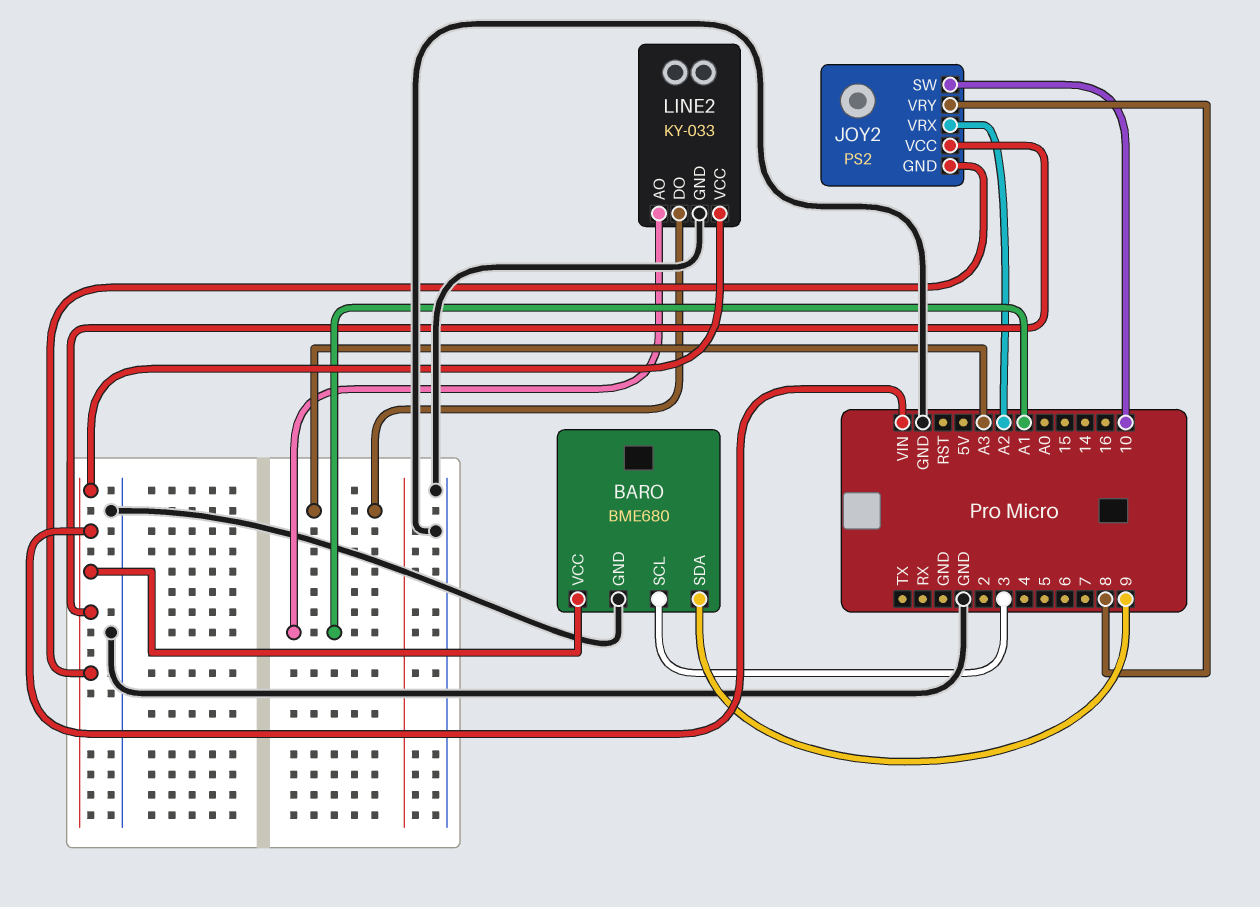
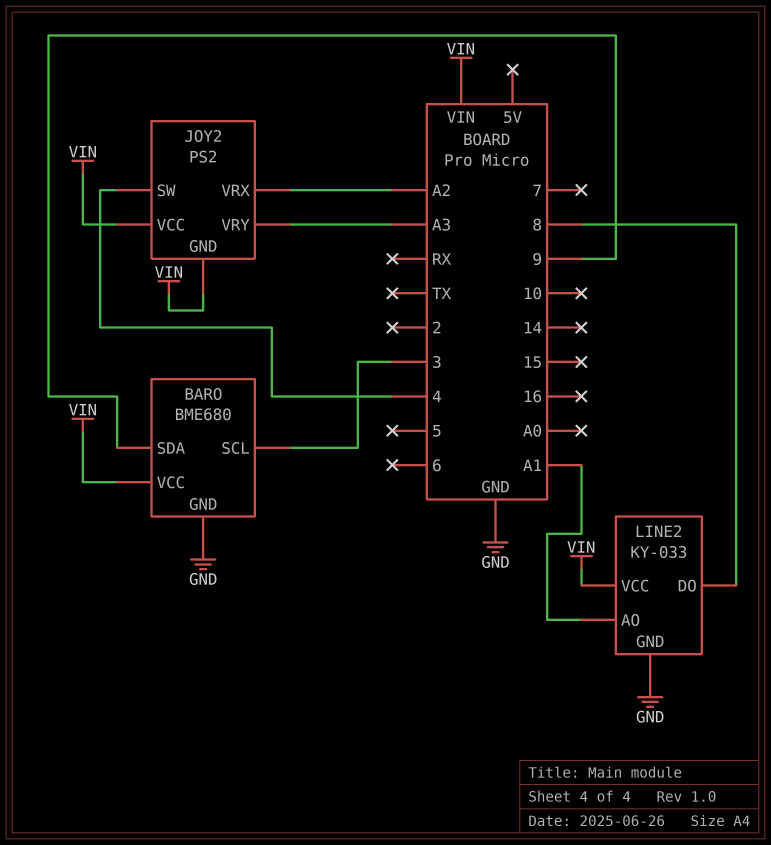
JOY2 pin SW: 10 -> 4
JOY2 pin VRY: 8 -> A3
LINE2 pin DO: A3 -> 8

